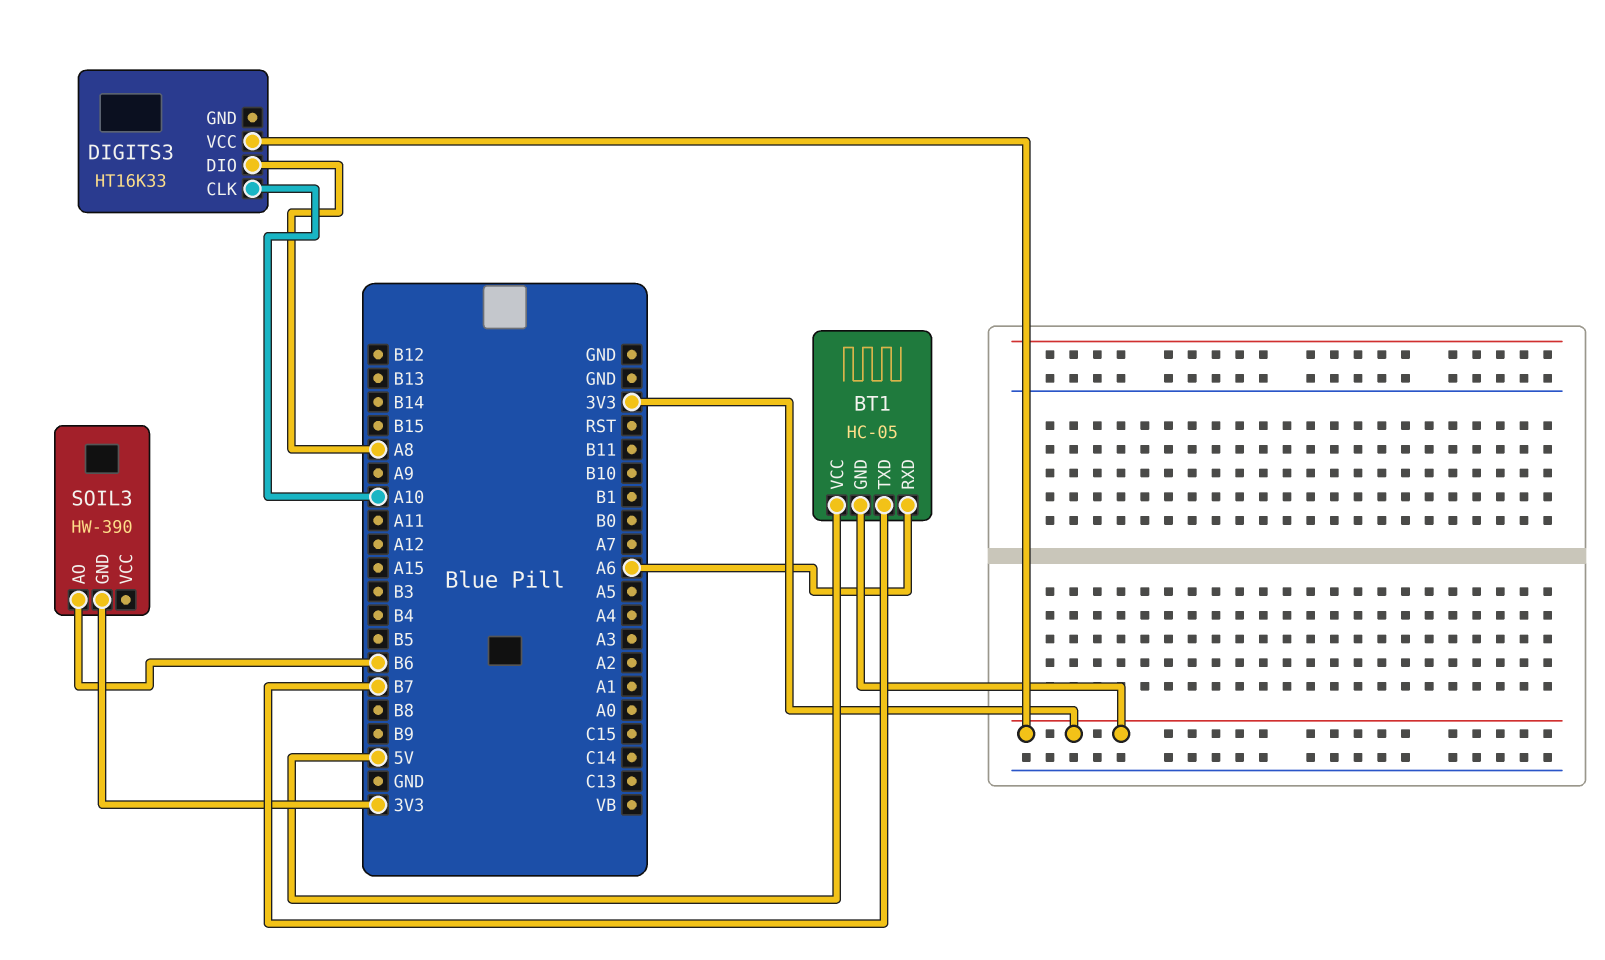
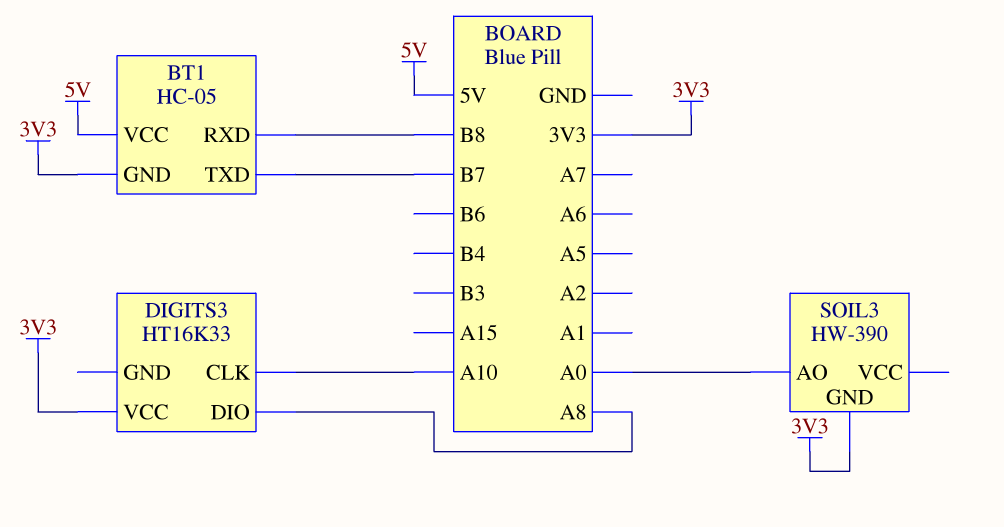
BT1 pin RXD: A6 -> B8
SOIL3 pin AO: B6 -> A0

